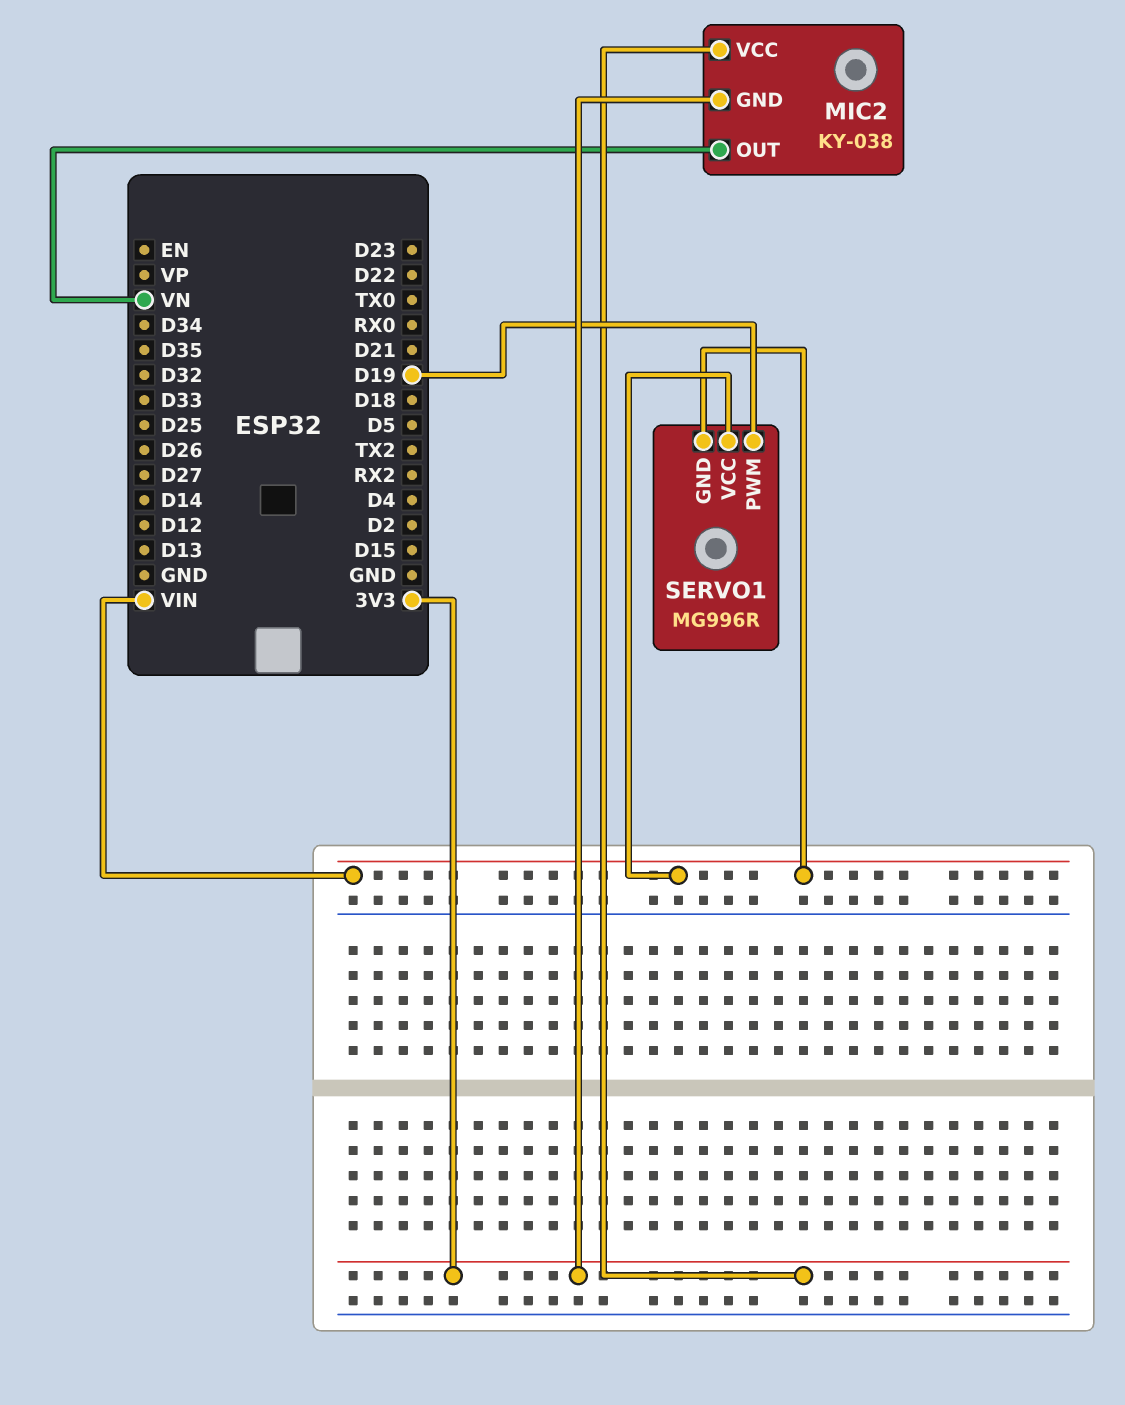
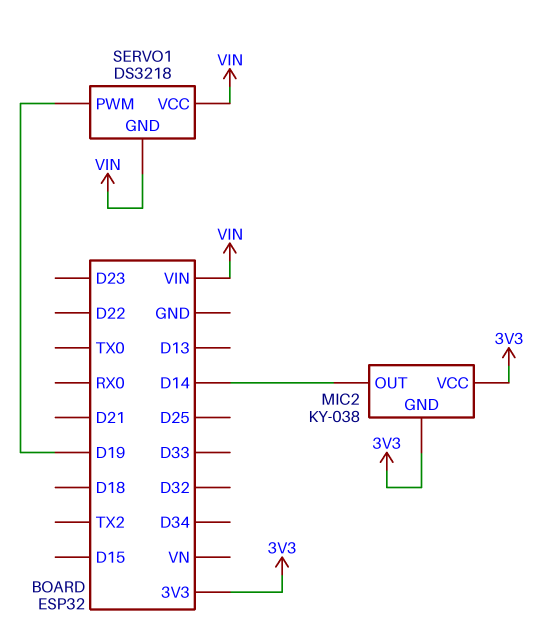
MIC2 pin OUT: VN -> D14
SERVO1: MG996R -> DS3218

